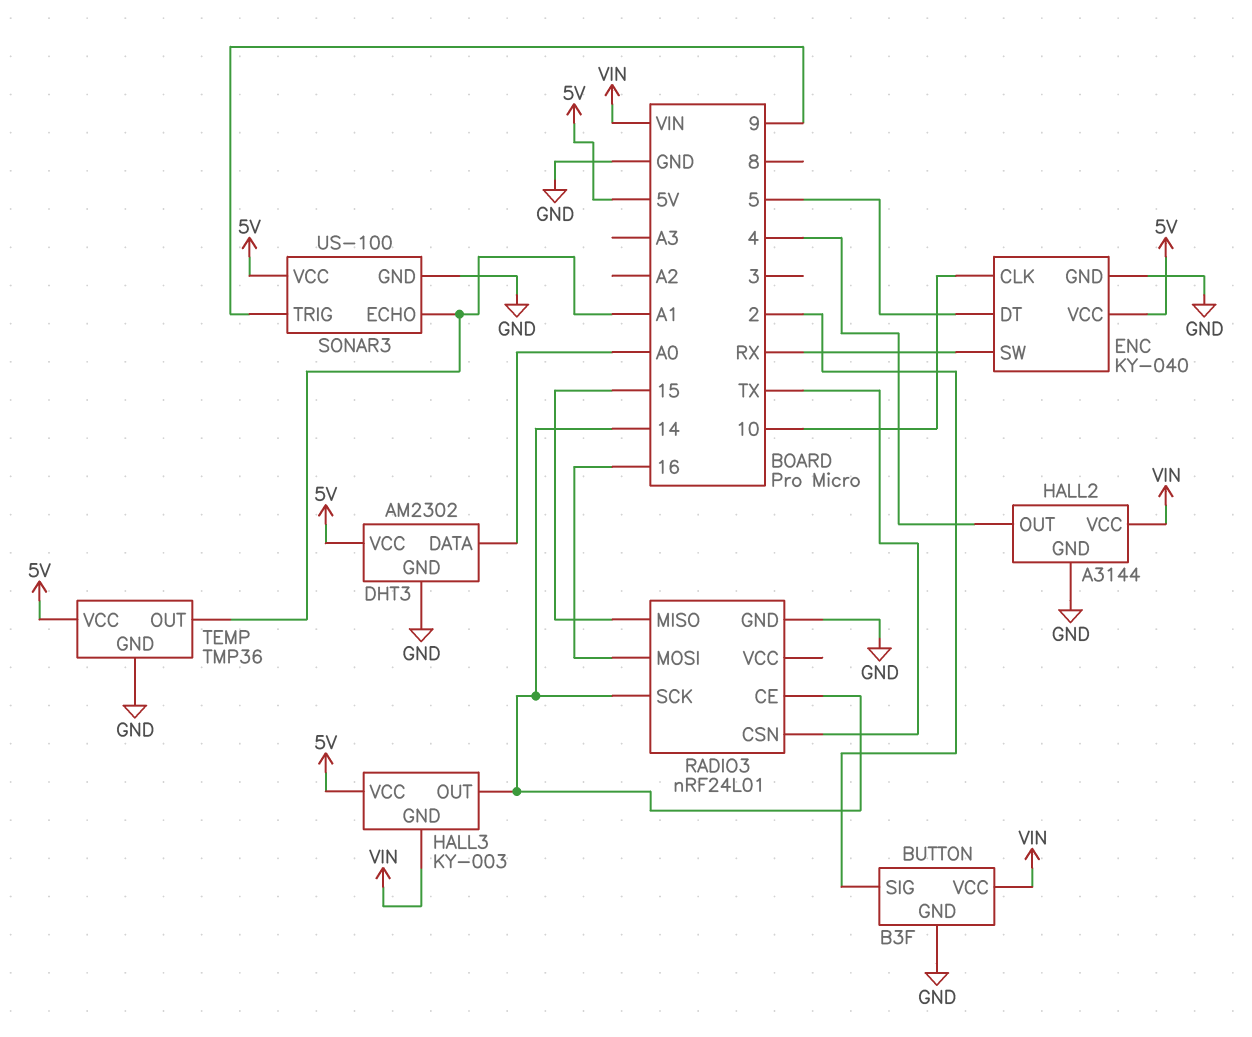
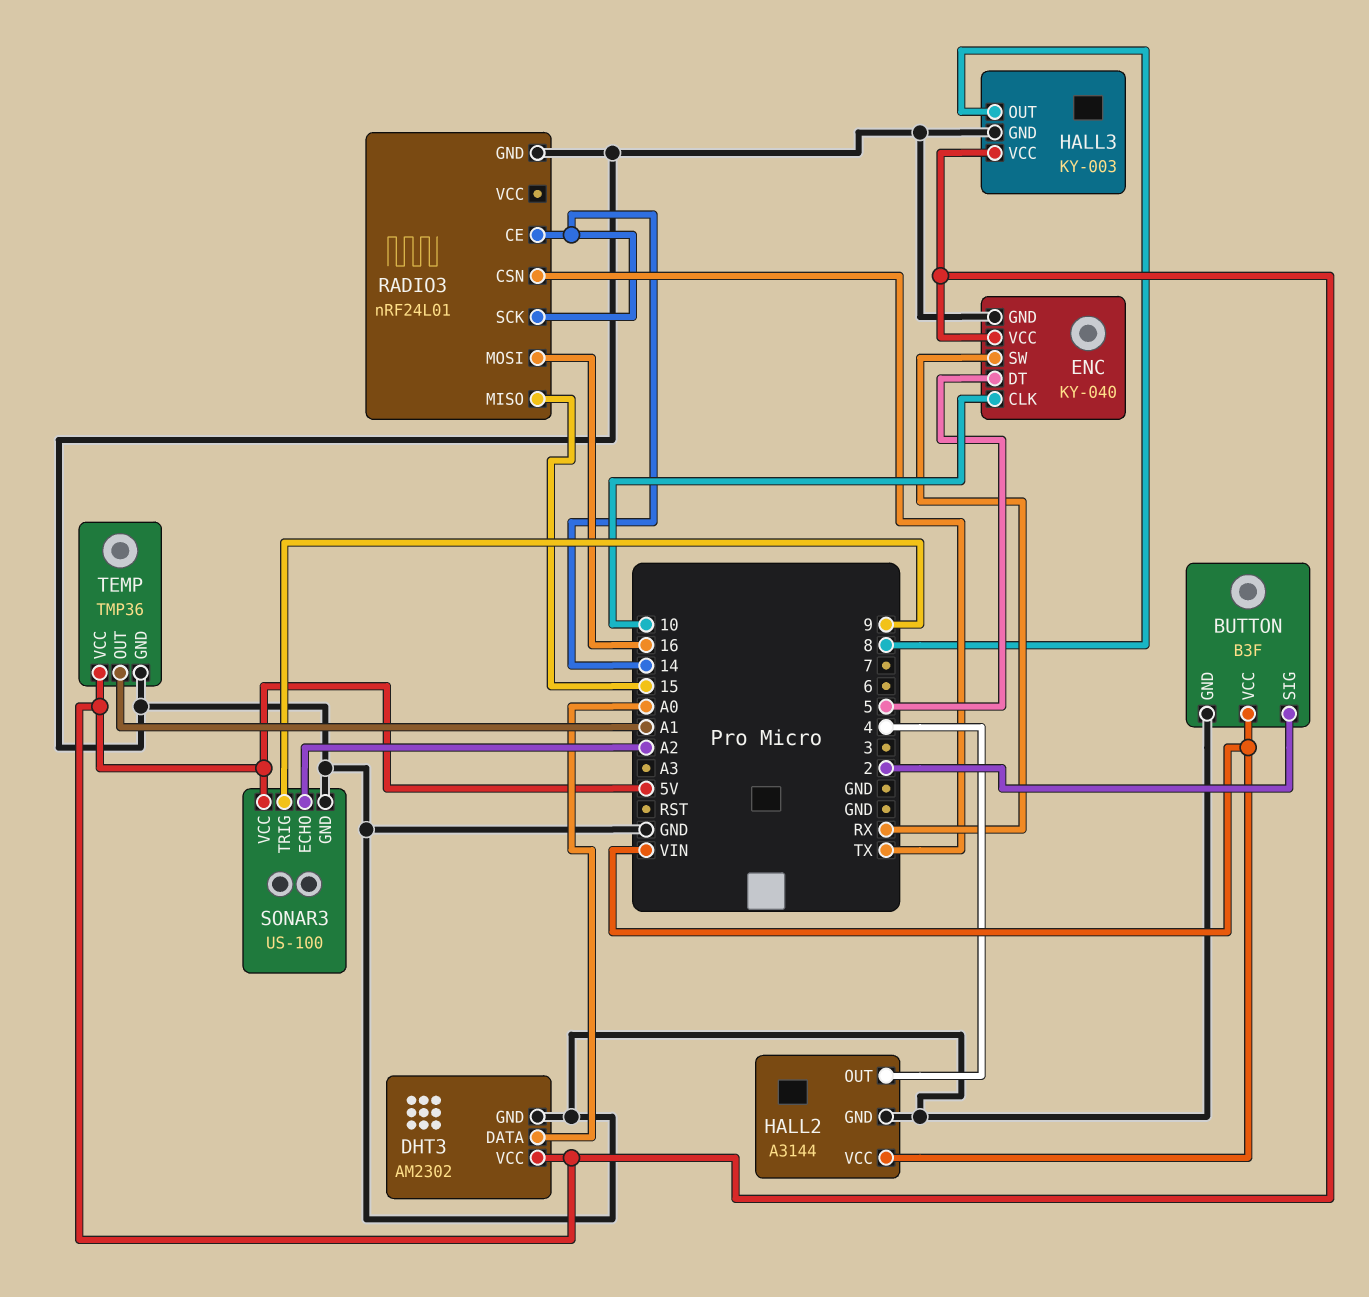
HALL3 pin GND: VIN -> GND
HALL3 pin OUT: 14 -> 8
SONAR3 pin ECHO: A1 -> A2

